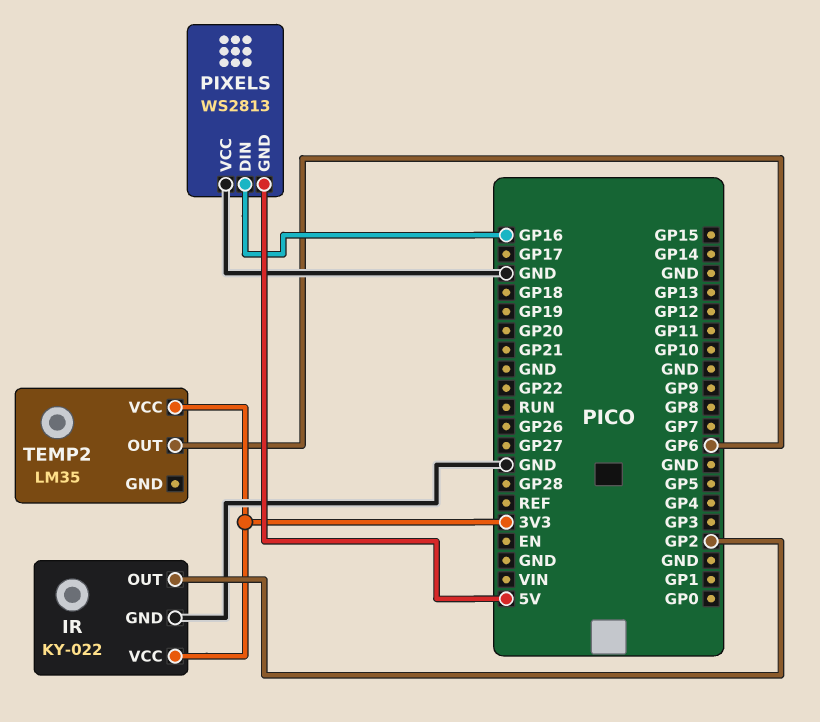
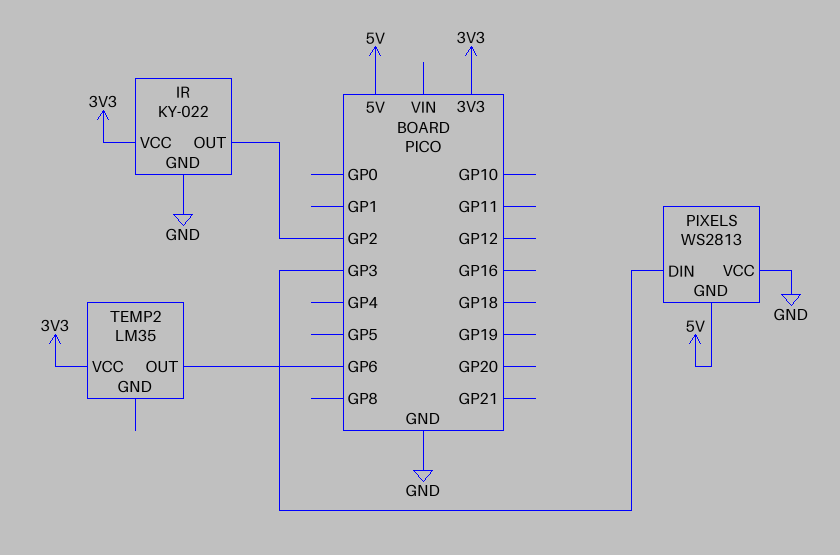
PIXELS pin DIN: GP16 -> GP3

